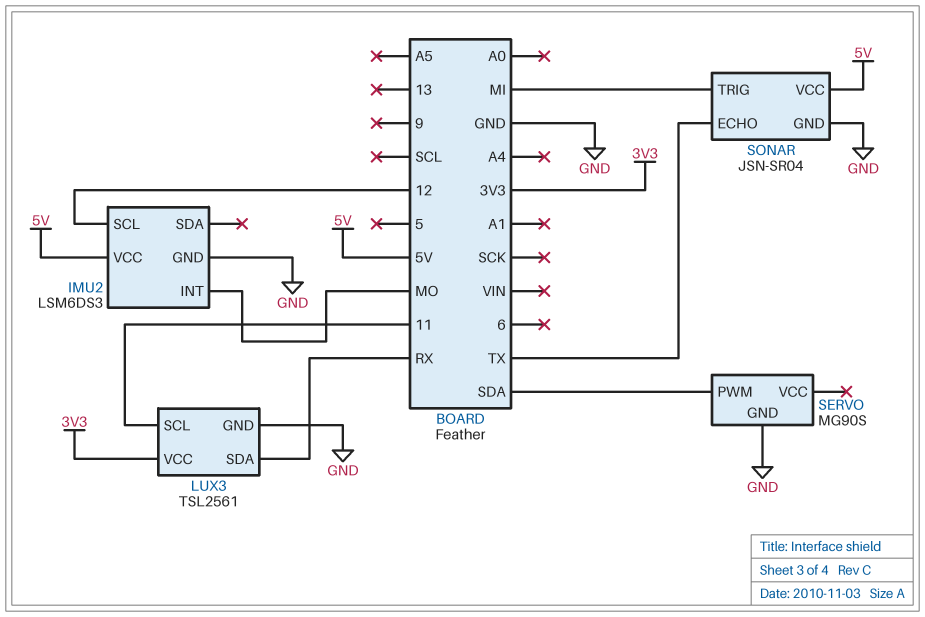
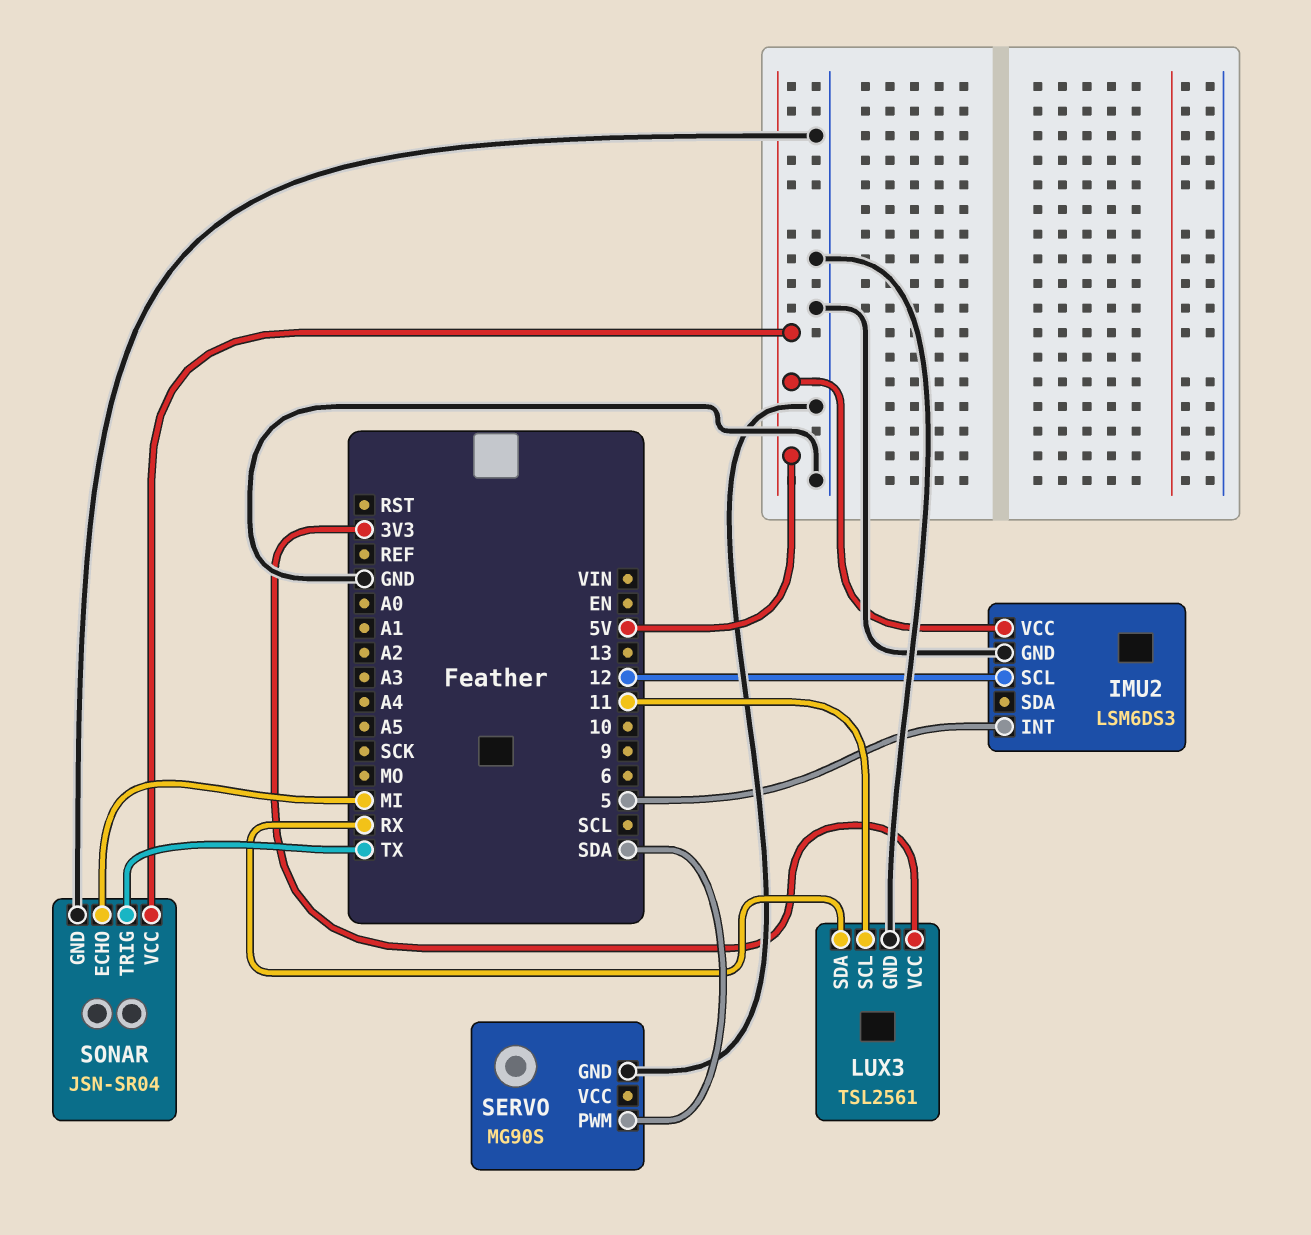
IMU2 pin INT: MO -> 5
SONAR pin ECHO: TX -> MI
SONAR pin TRIG: MI -> TX

